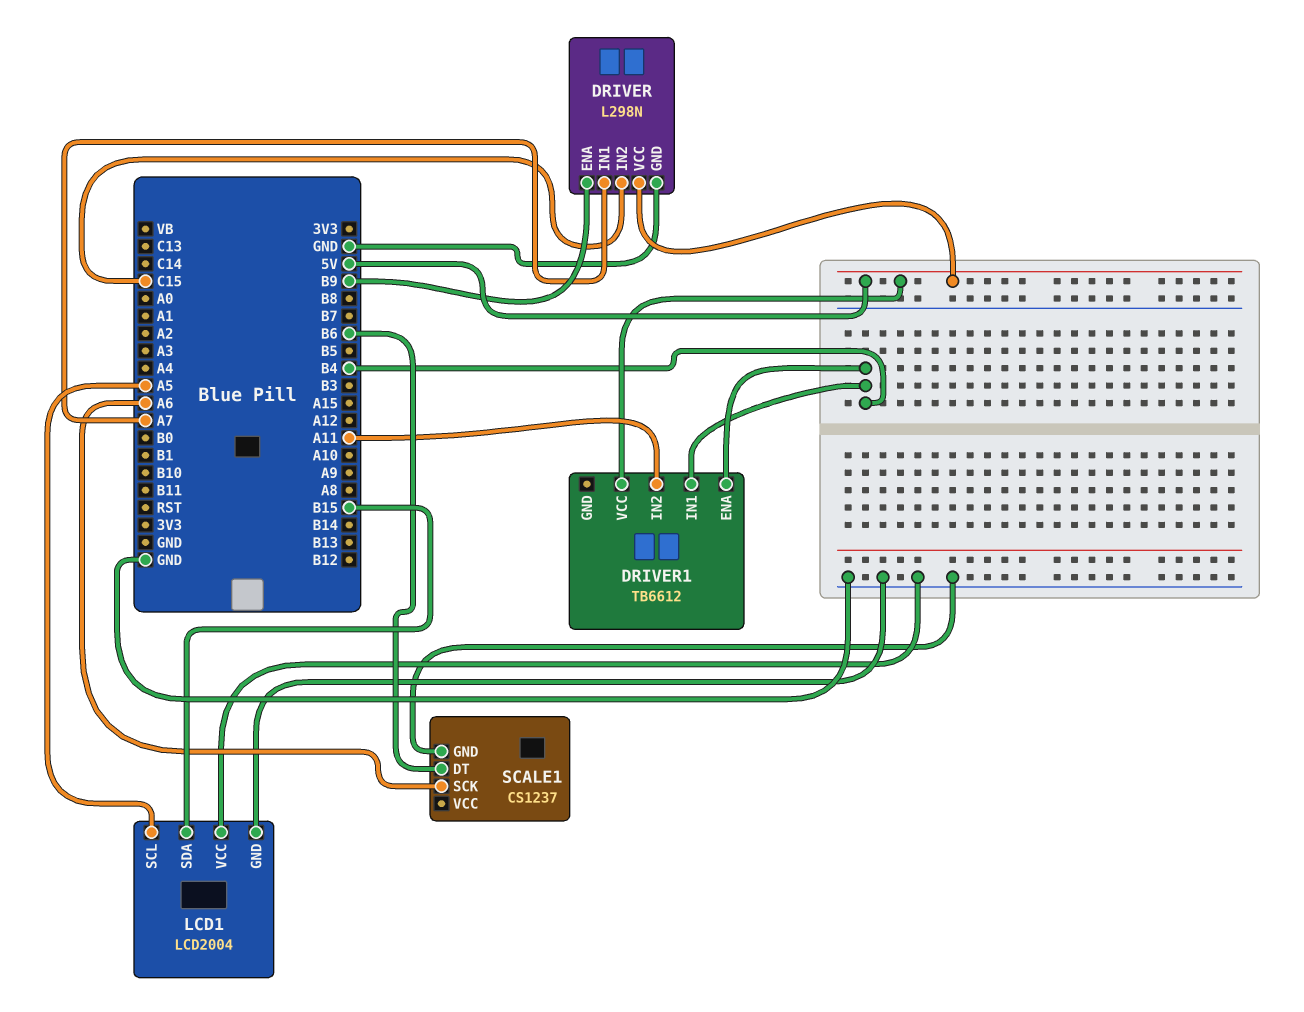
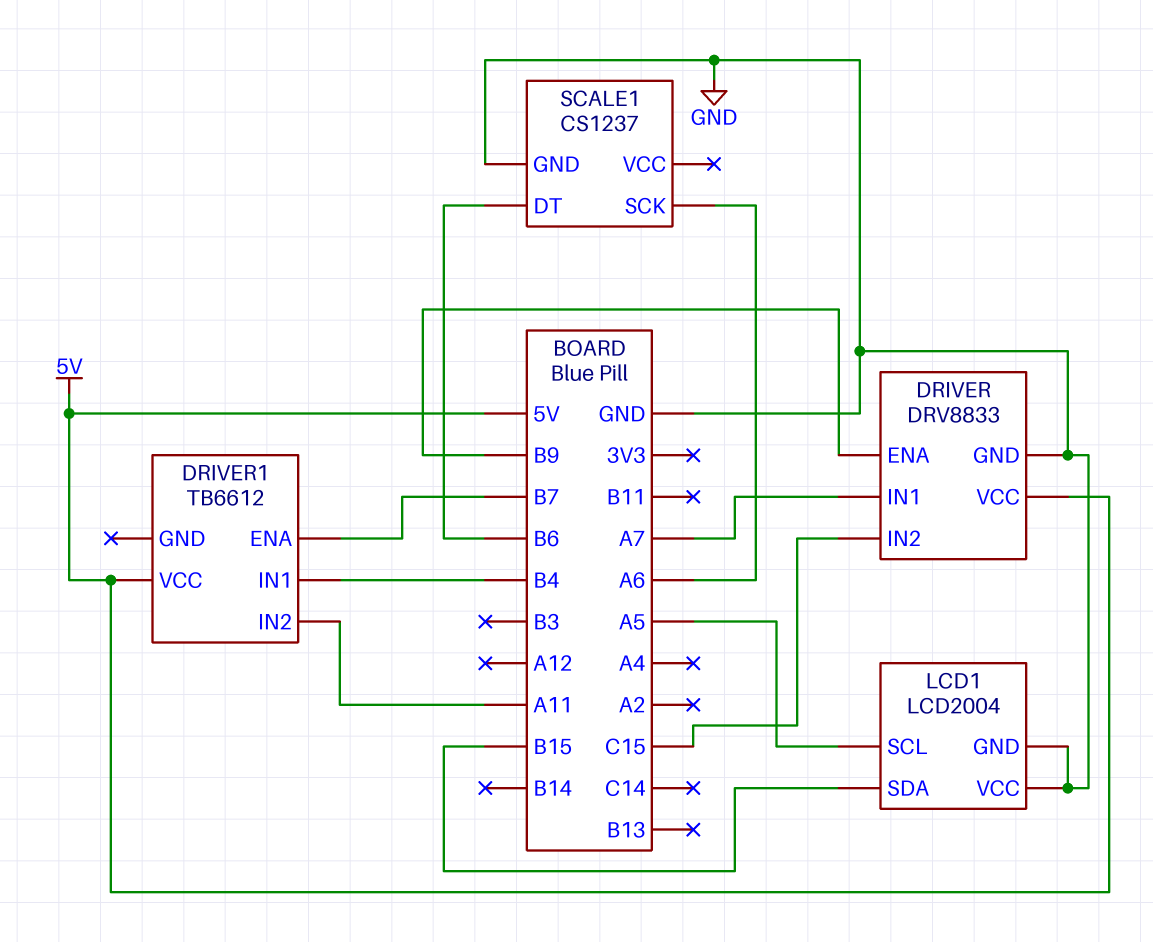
DRIVER: L298N -> DRV8833
DRIVER1 pin ENA: B4 -> B7

